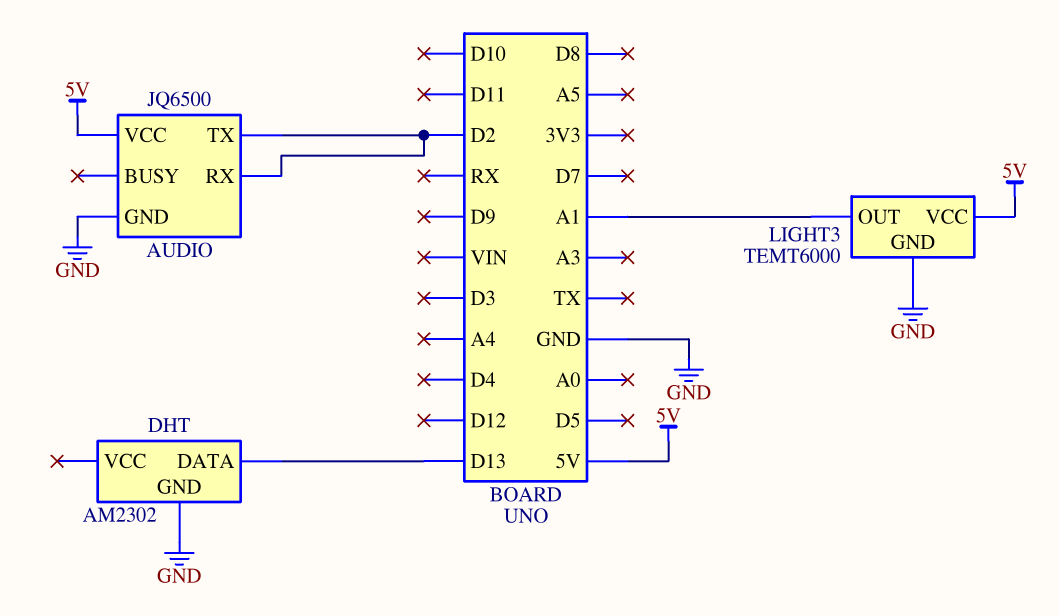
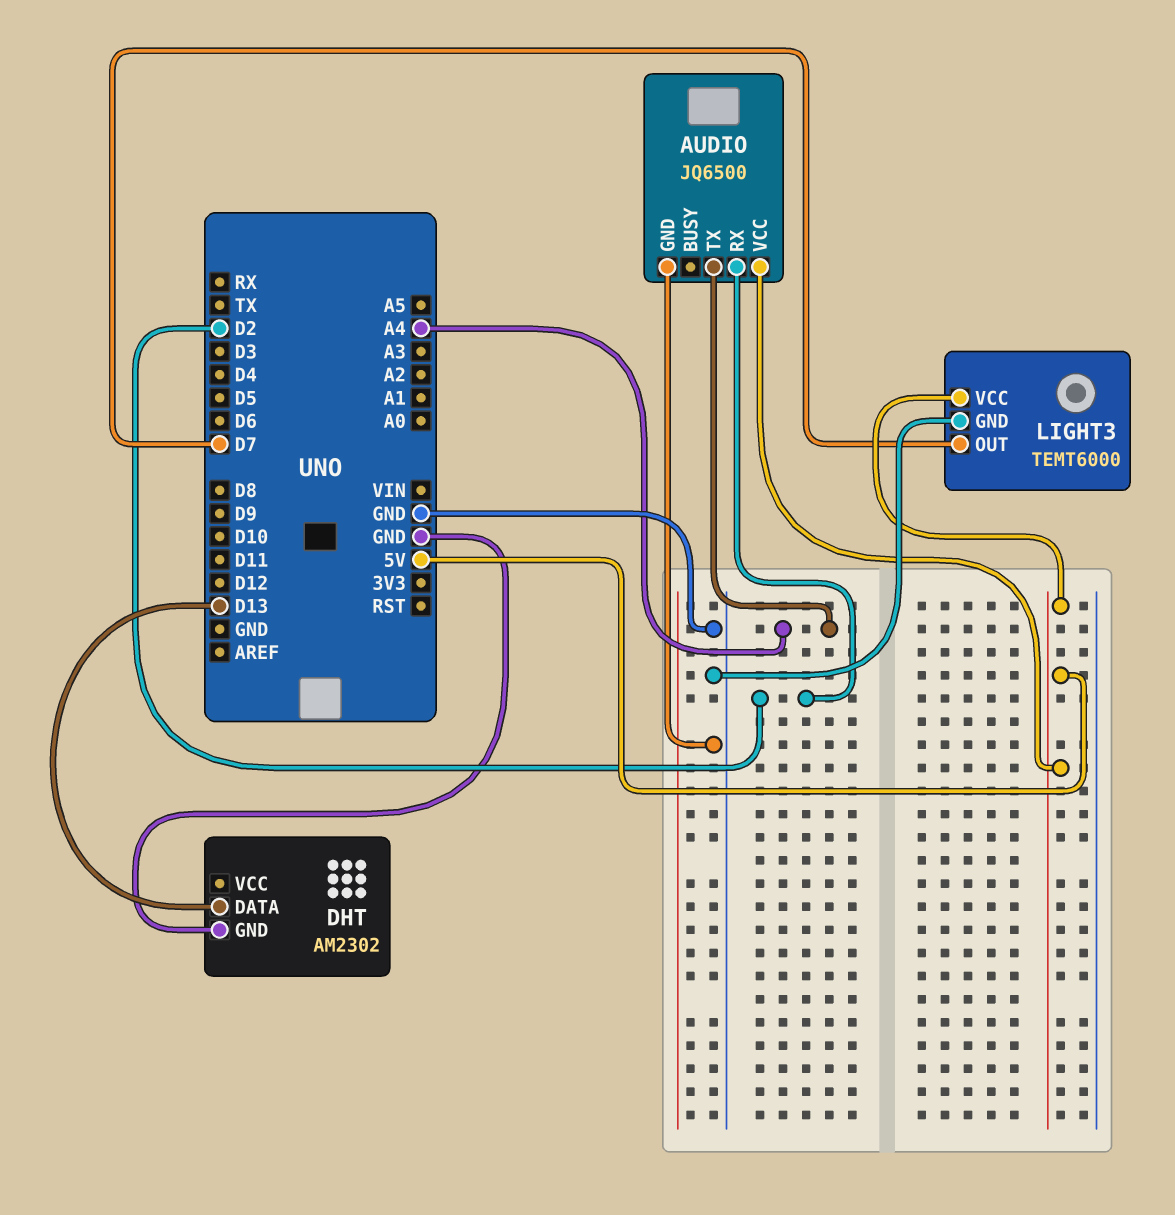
AUDIO pin TX: D2 -> A4
LIGHT3 pin OUT: A1 -> D7

